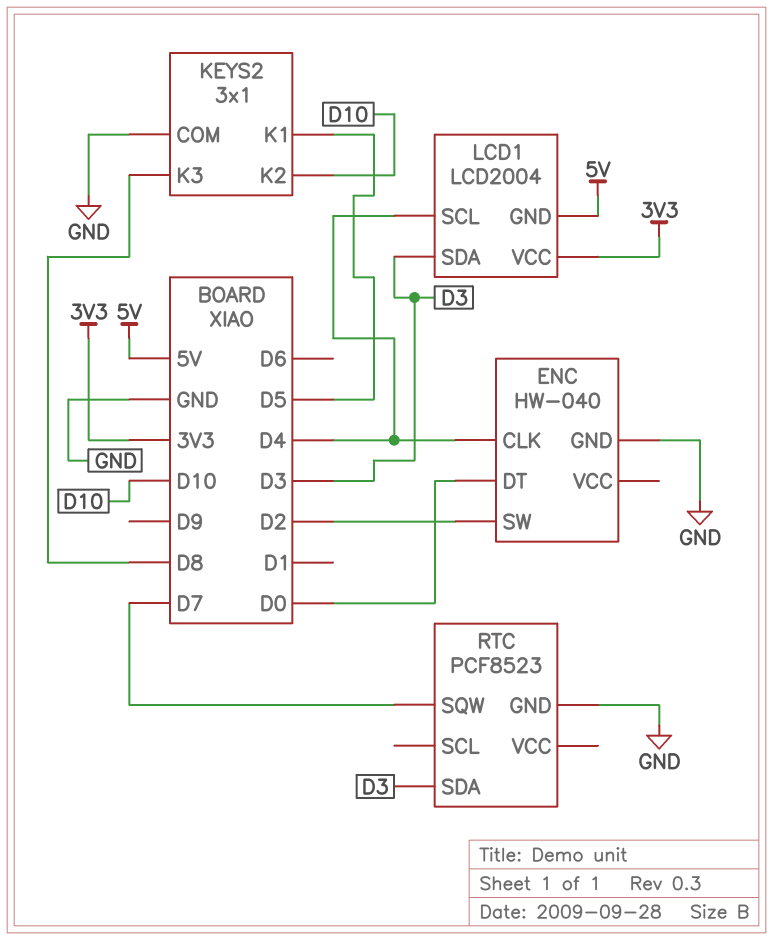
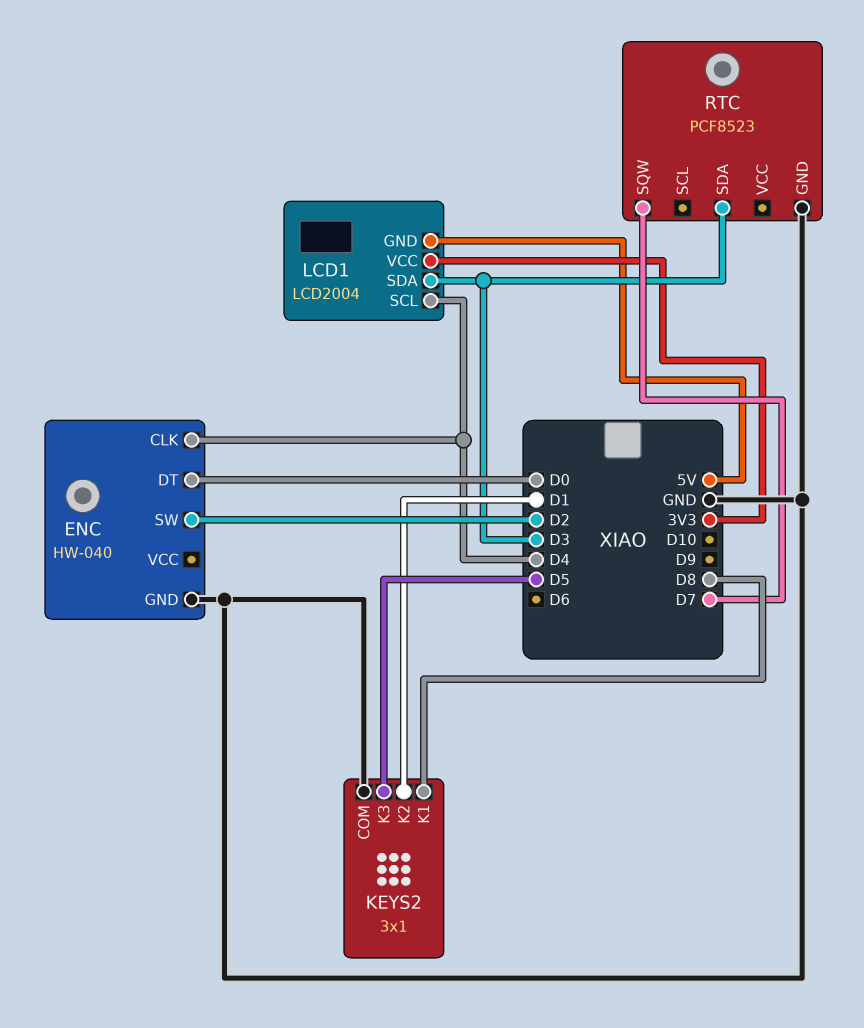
KEYS2 pin K1: D5 -> D8
KEYS2 pin K2: D10 -> D1
KEYS2 pin K3: D8 -> D5

